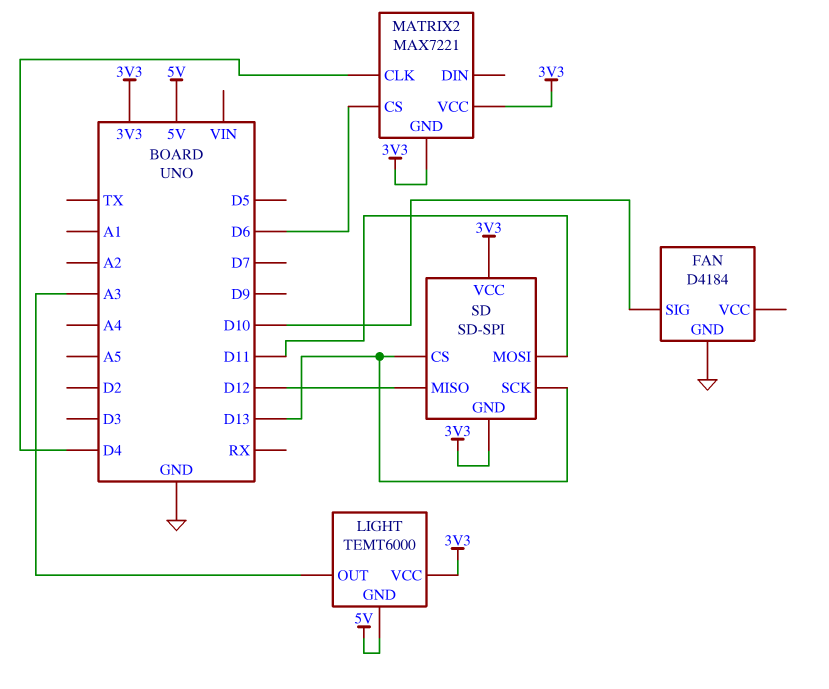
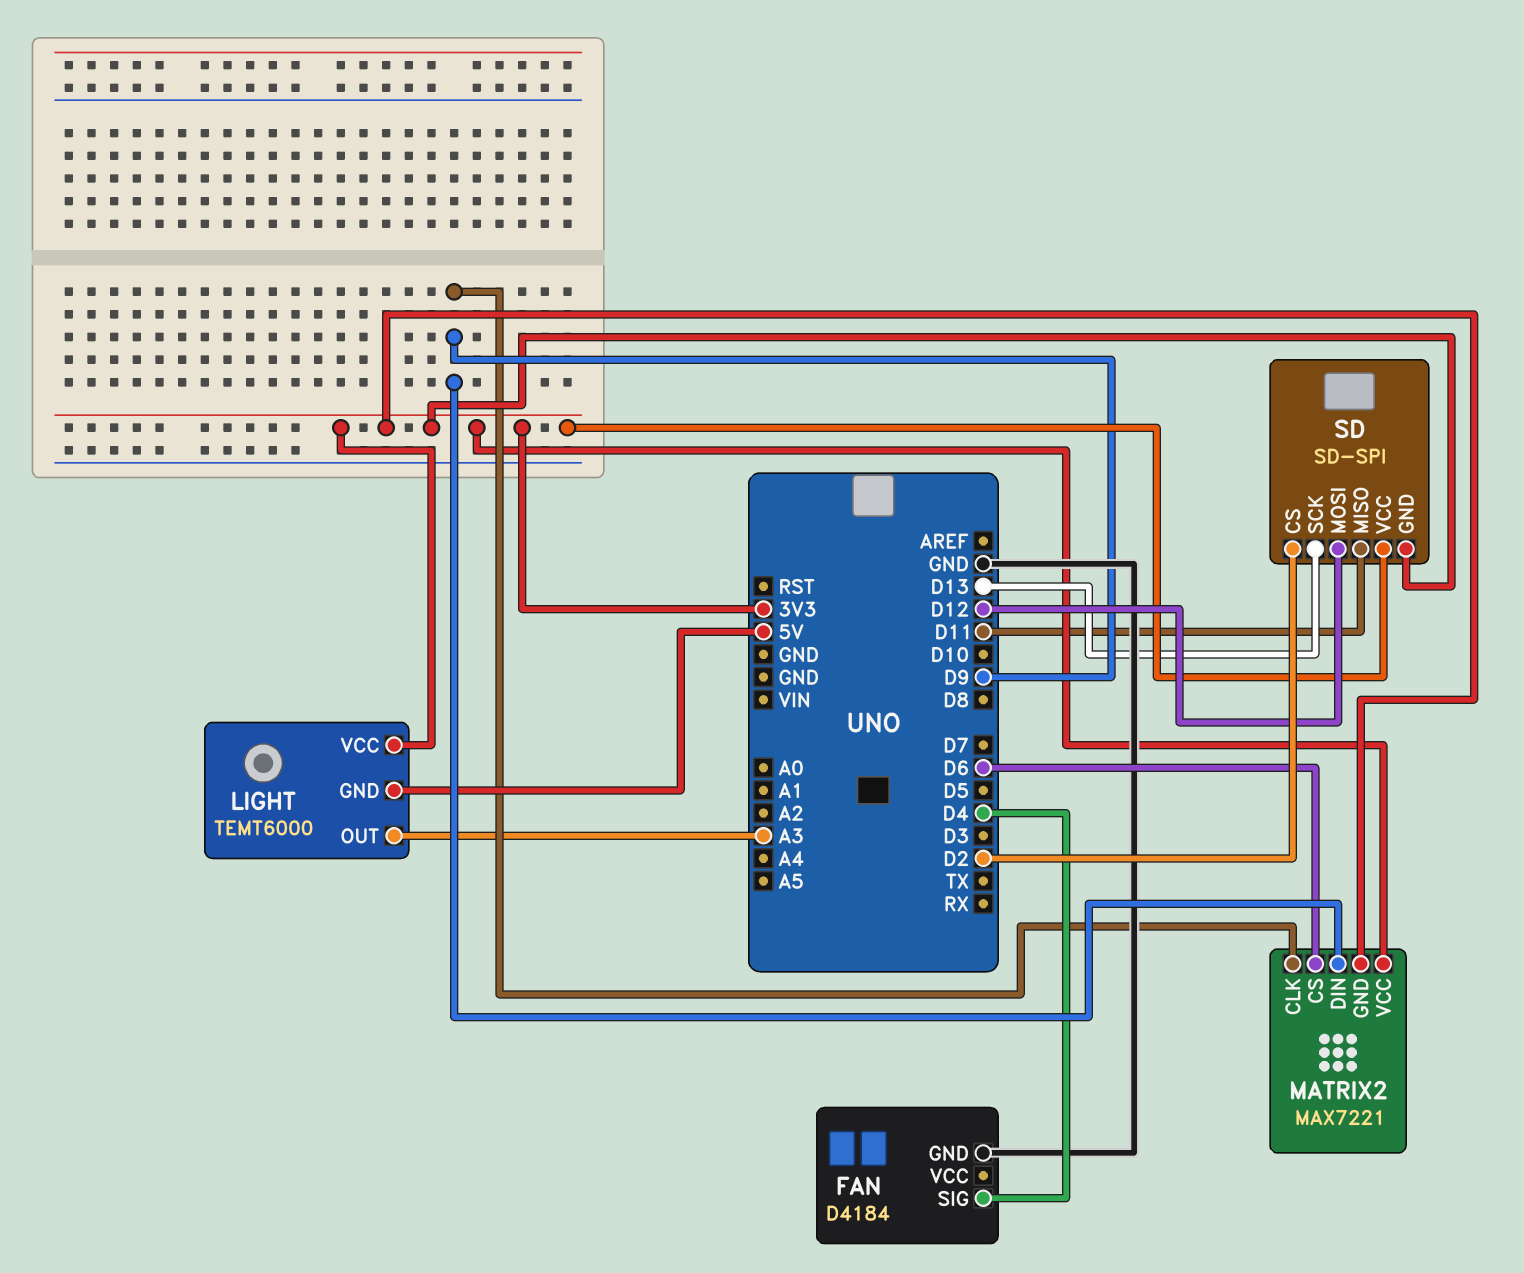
FAN pin SIG: D10 -> D4
MATRIX2 pin CLK: D4 -> D9
MATRIX2 pin DIN: none -> D9
SD pin CS: D13 -> D2
SD pin MISO: D12 -> D11
SD pin MOSI: D11 -> D12

